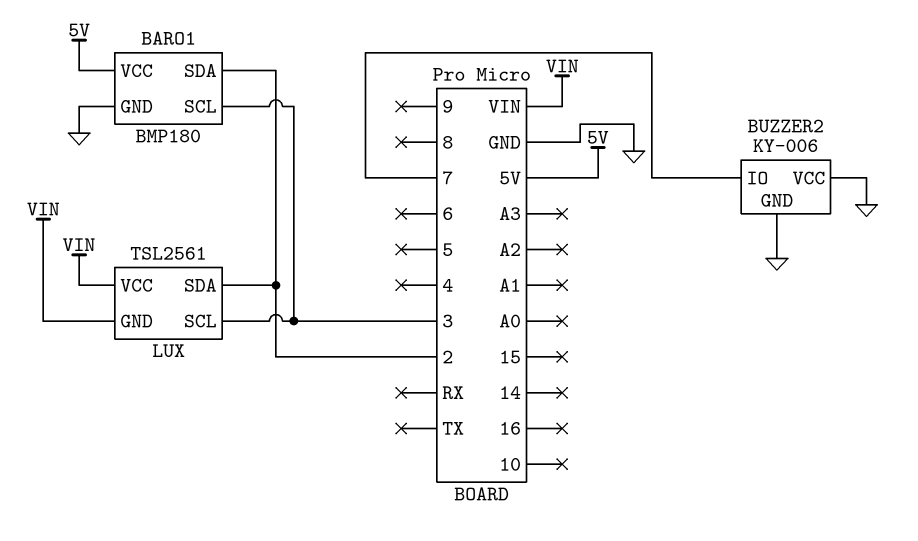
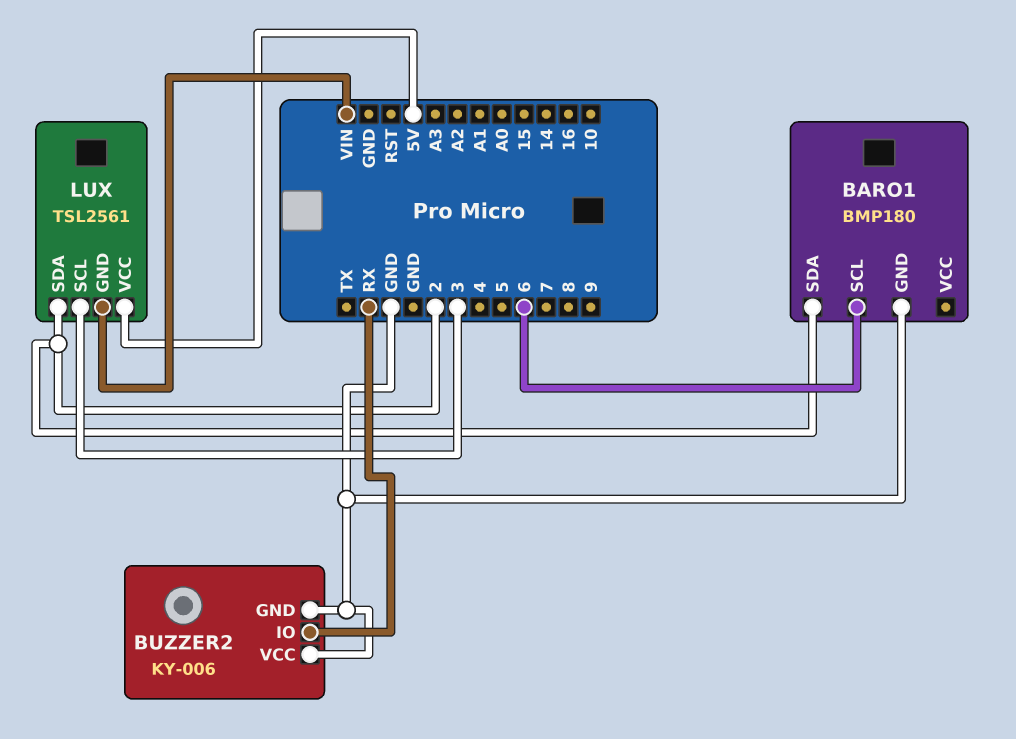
BARO1 pin SCL: 3 -> 6
BARO1 pin VCC: 5V -> none
BUZZER2 pin IO: 7 -> RX
LUX pin VCC: VIN -> 5V

